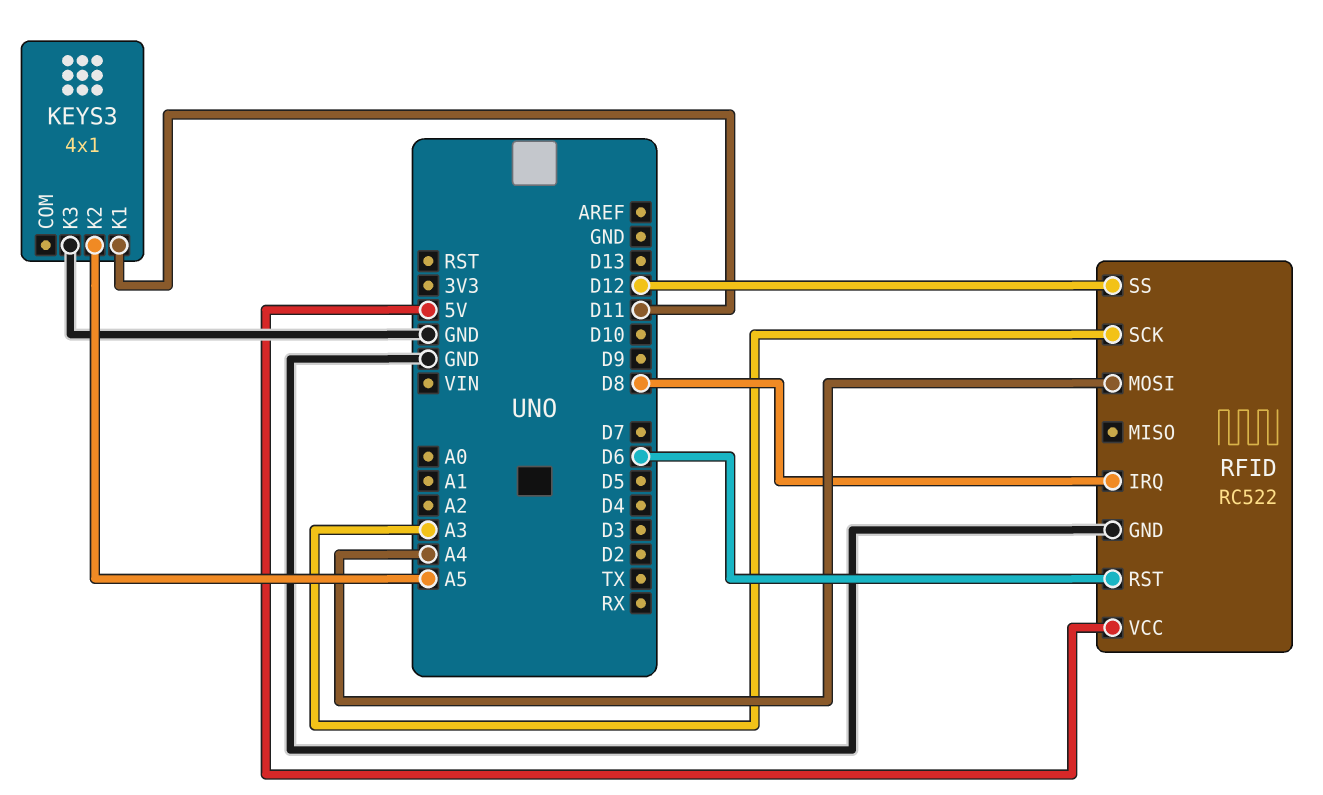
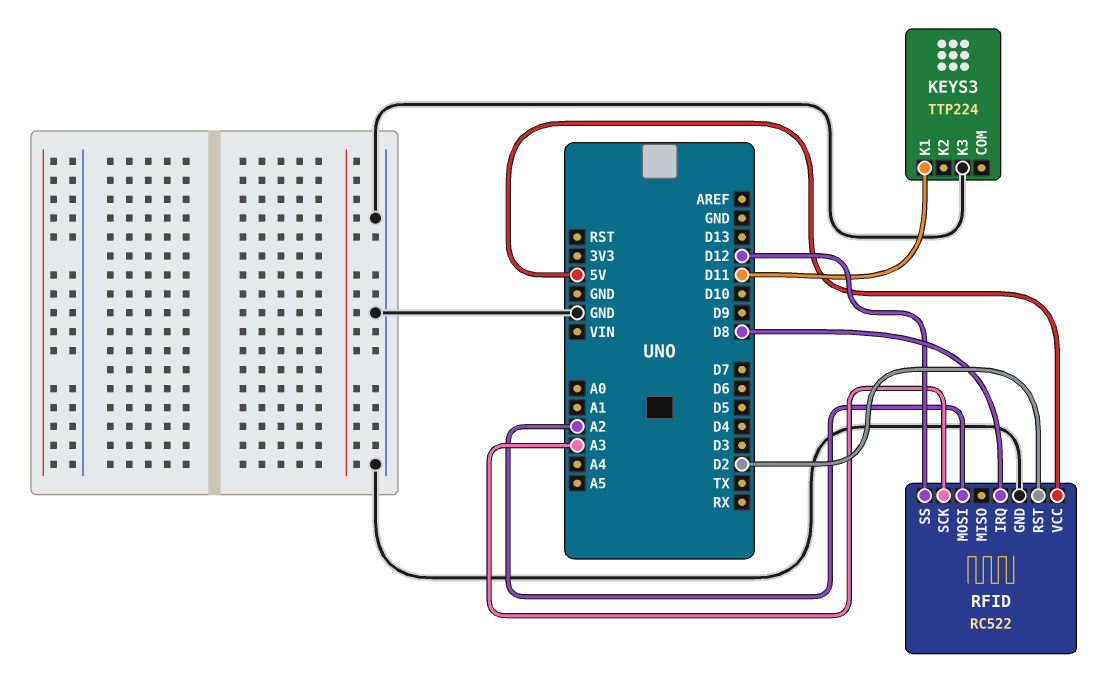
KEYS3: 4x1 -> TTP224
KEYS3 pin K2: A5 -> none
RFID pin MOSI: A4 -> A2
RFID pin RST: D6 -> D2

